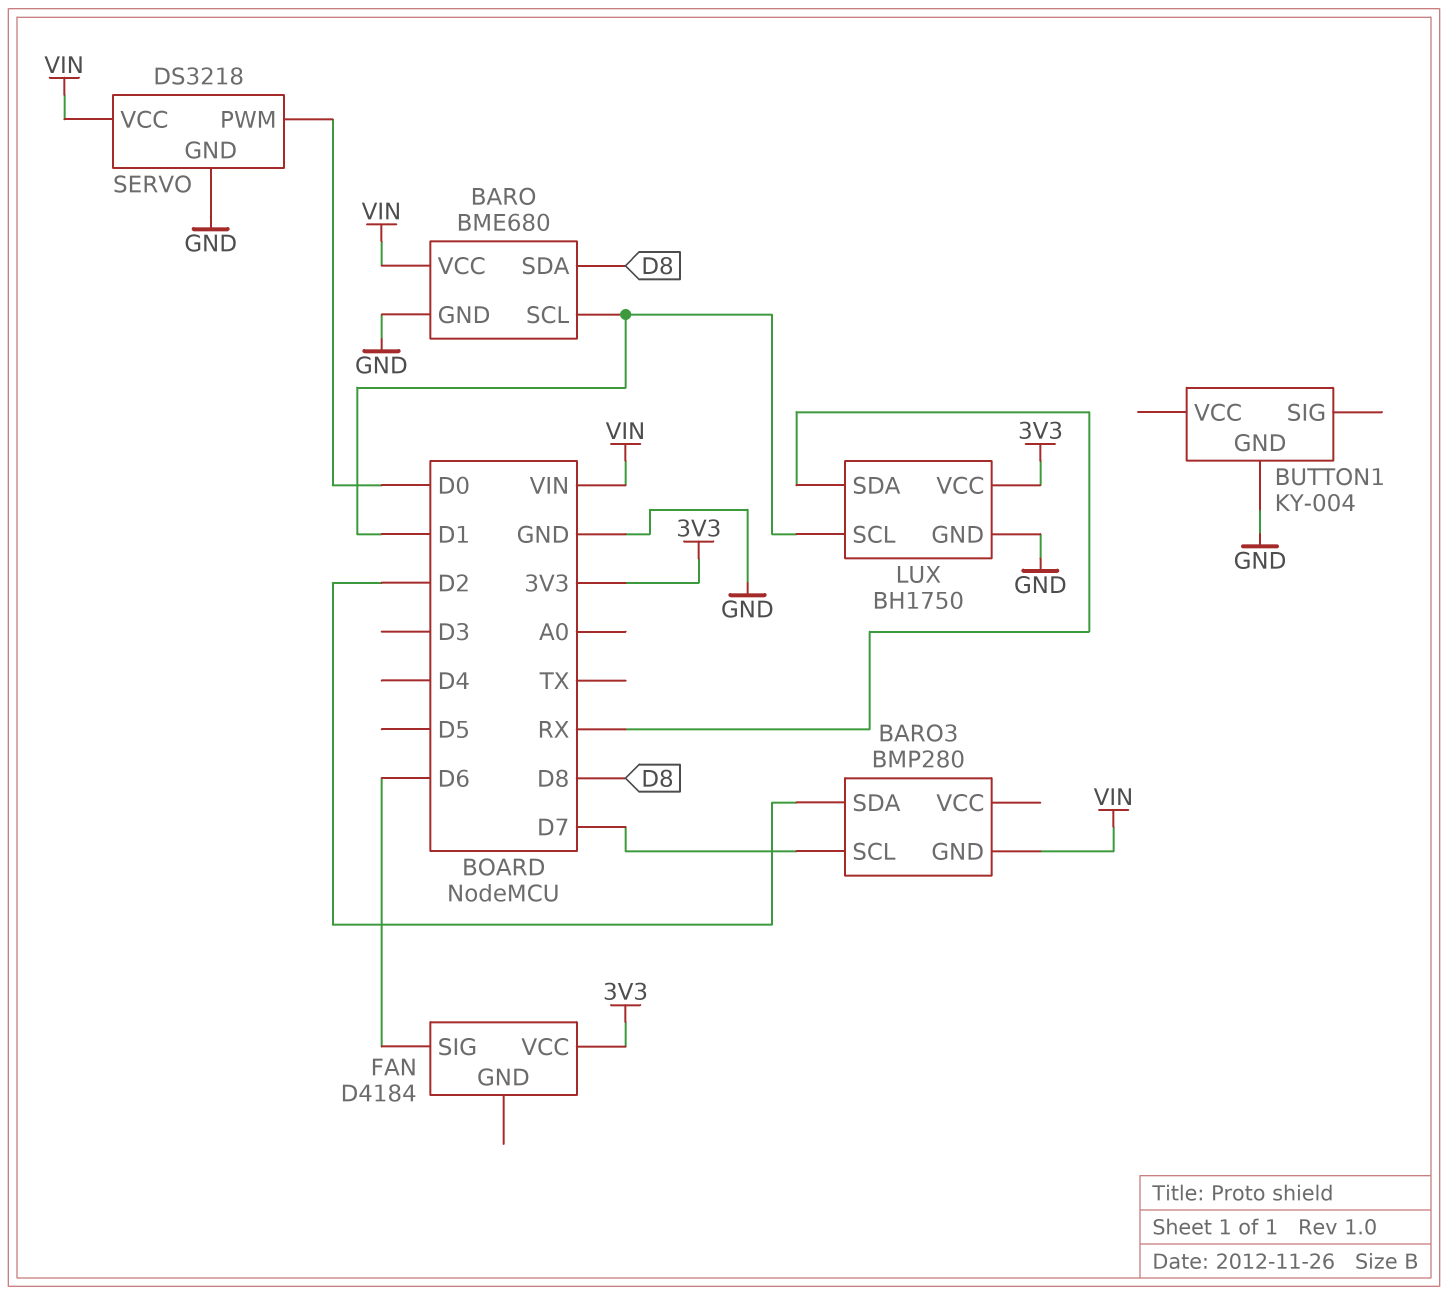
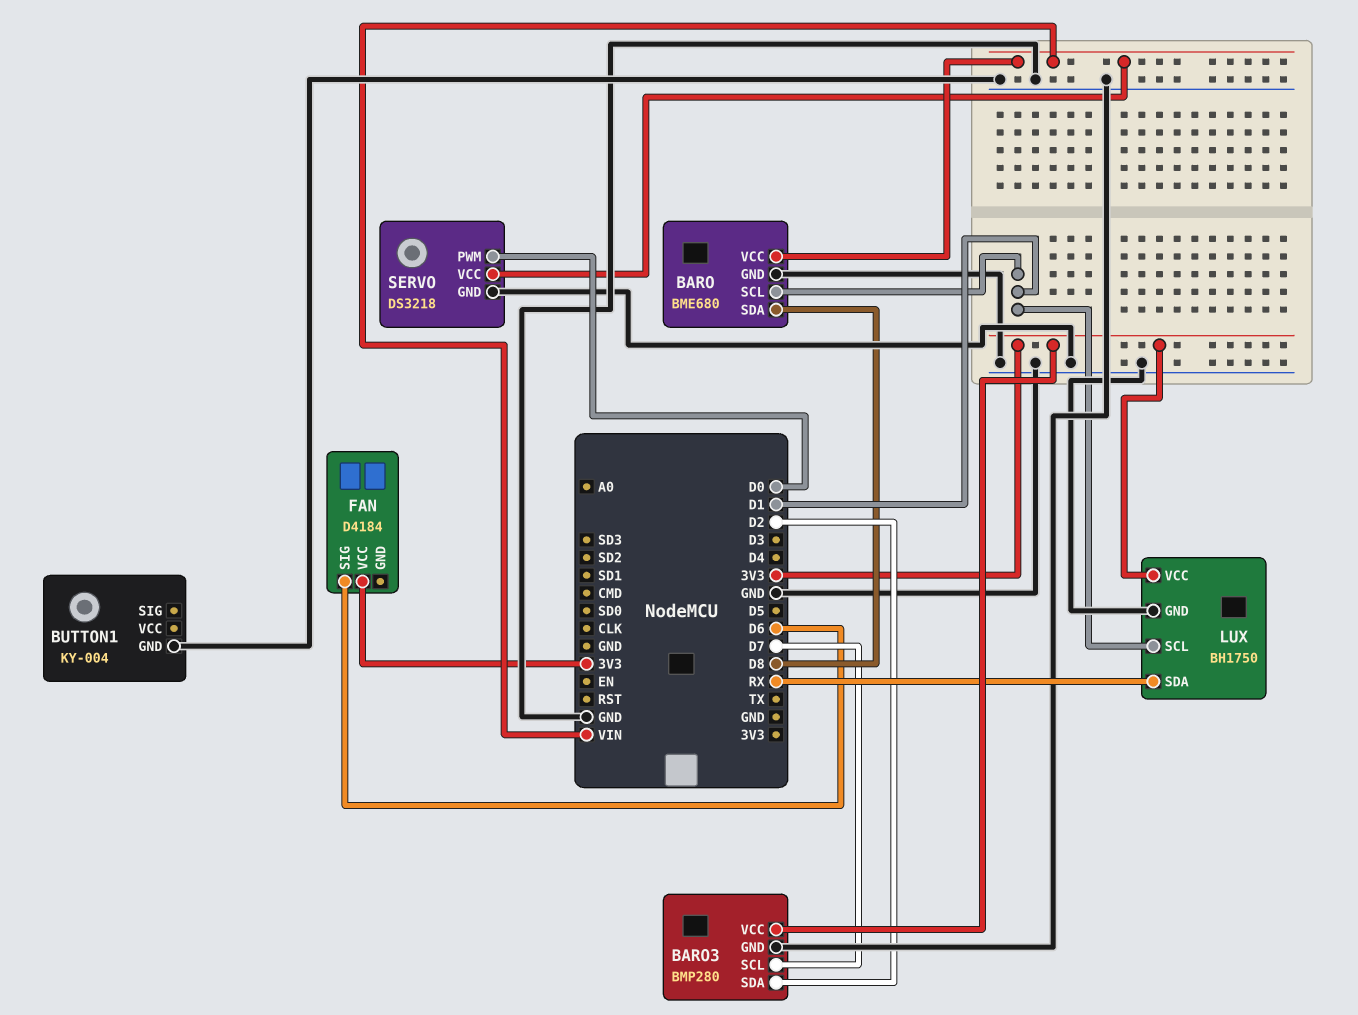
BARO3 pin GND: VIN -> GND
BARO3 pin VCC: none -> 3V3

